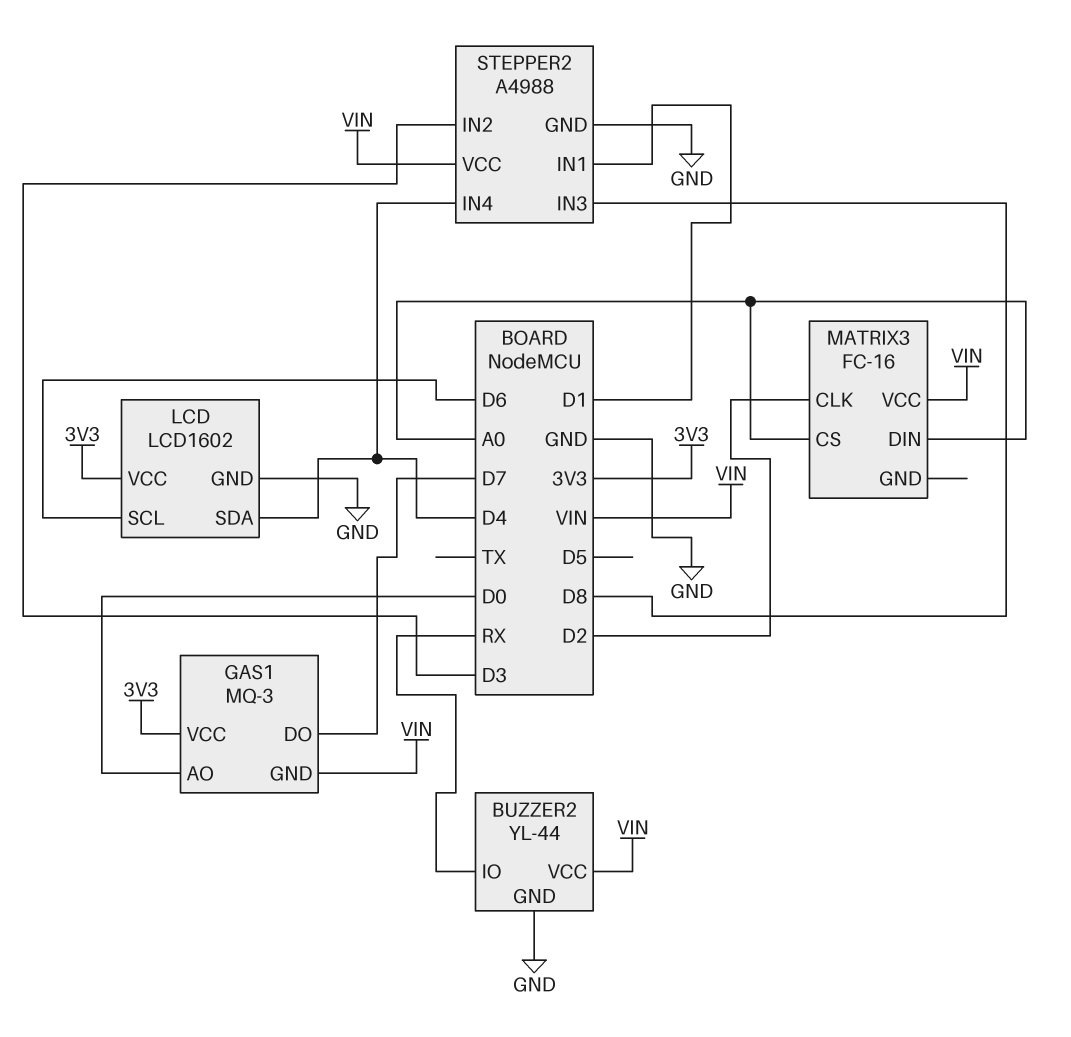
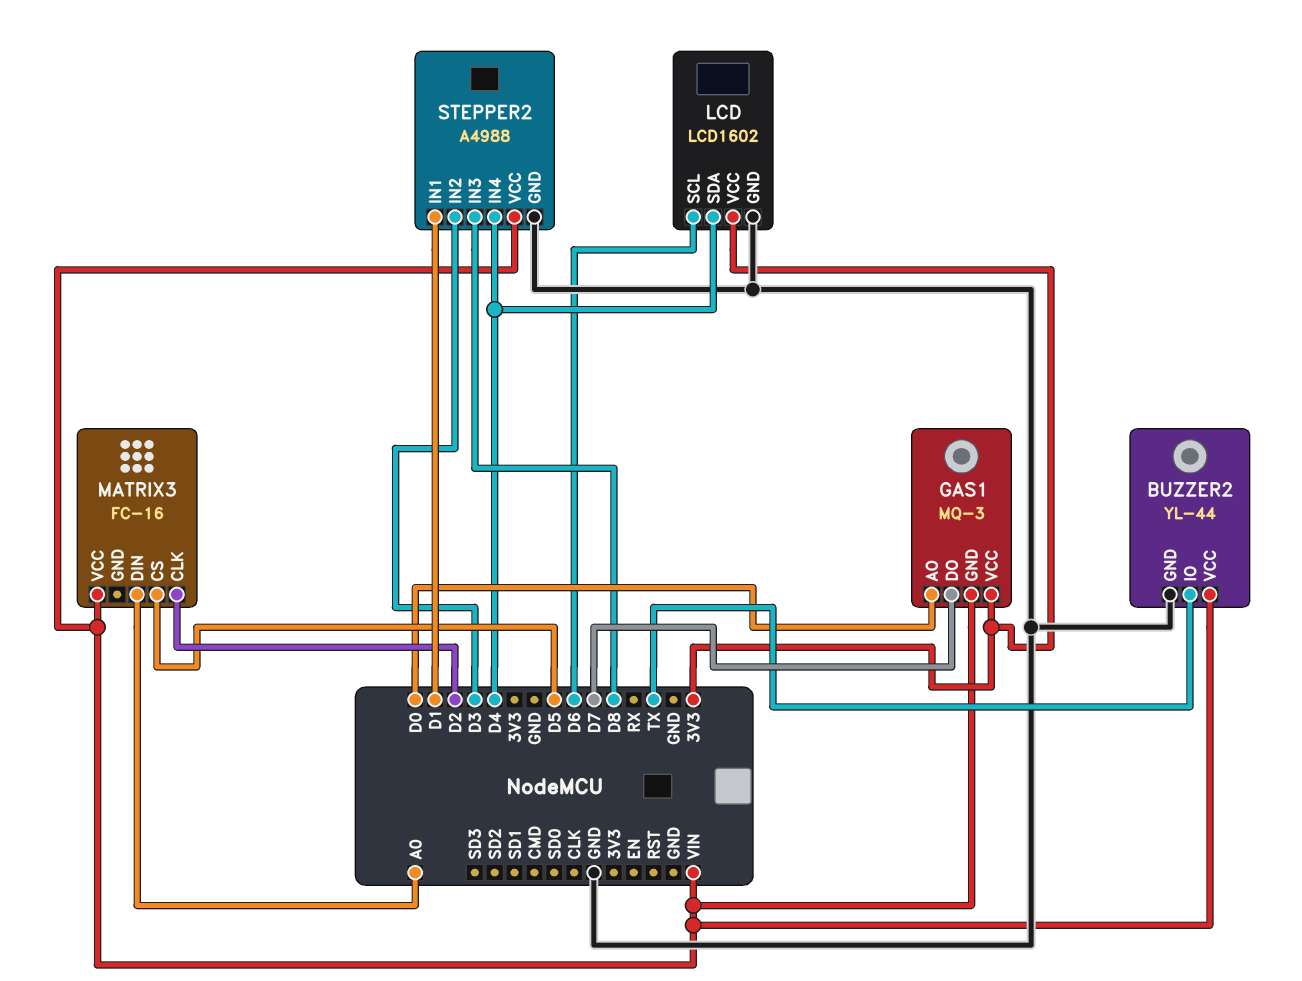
BUZZER2 pin IO: RX -> TX
MATRIX3 pin CS: A0 -> D5

